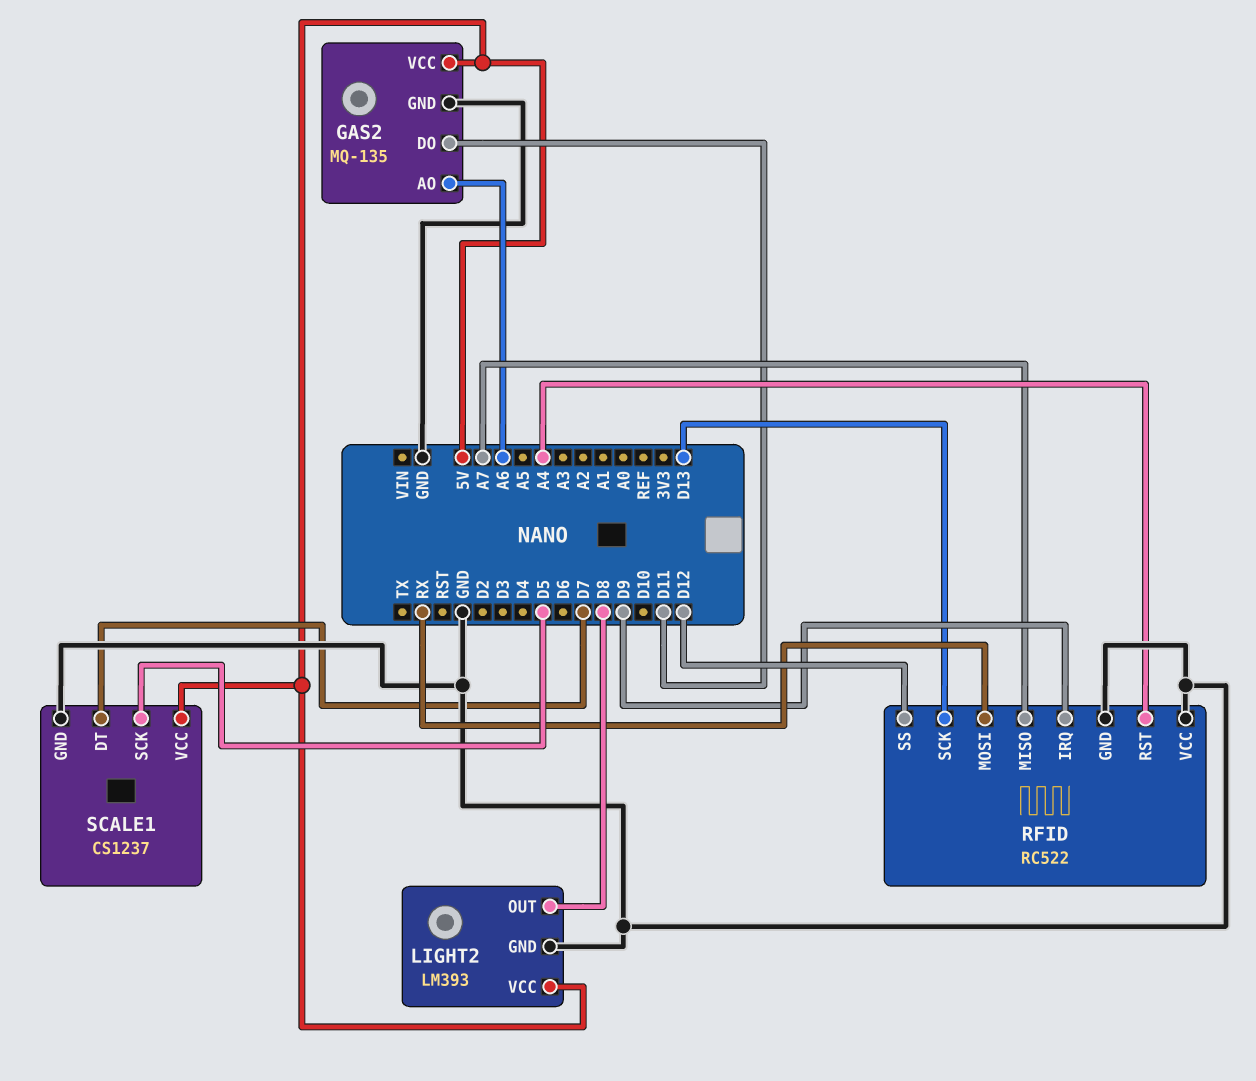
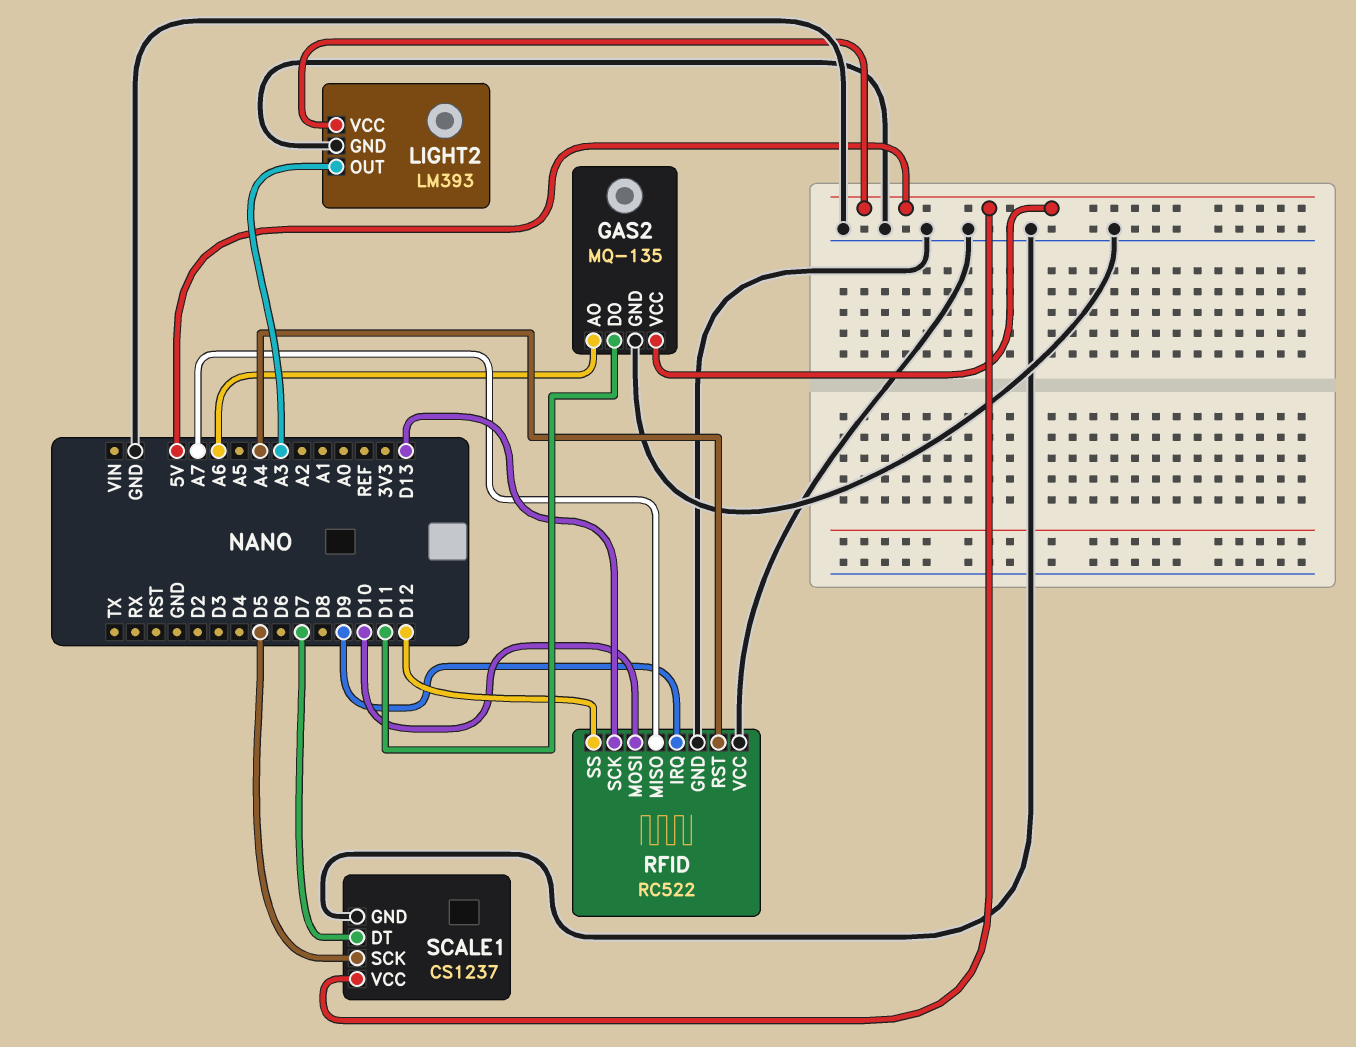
LIGHT2 pin OUT: D8 -> A3
RFID pin MOSI: RX -> D10

